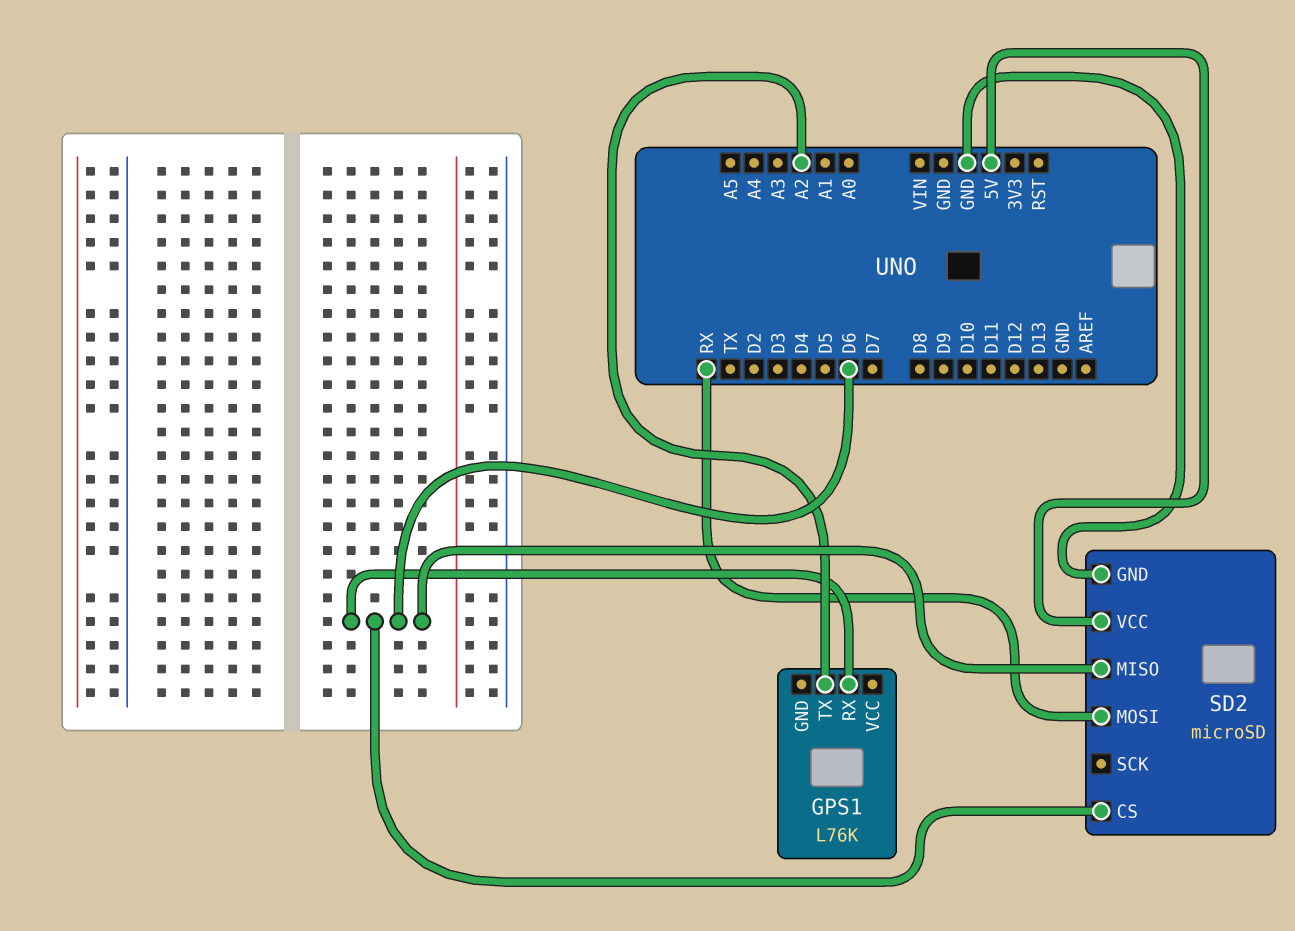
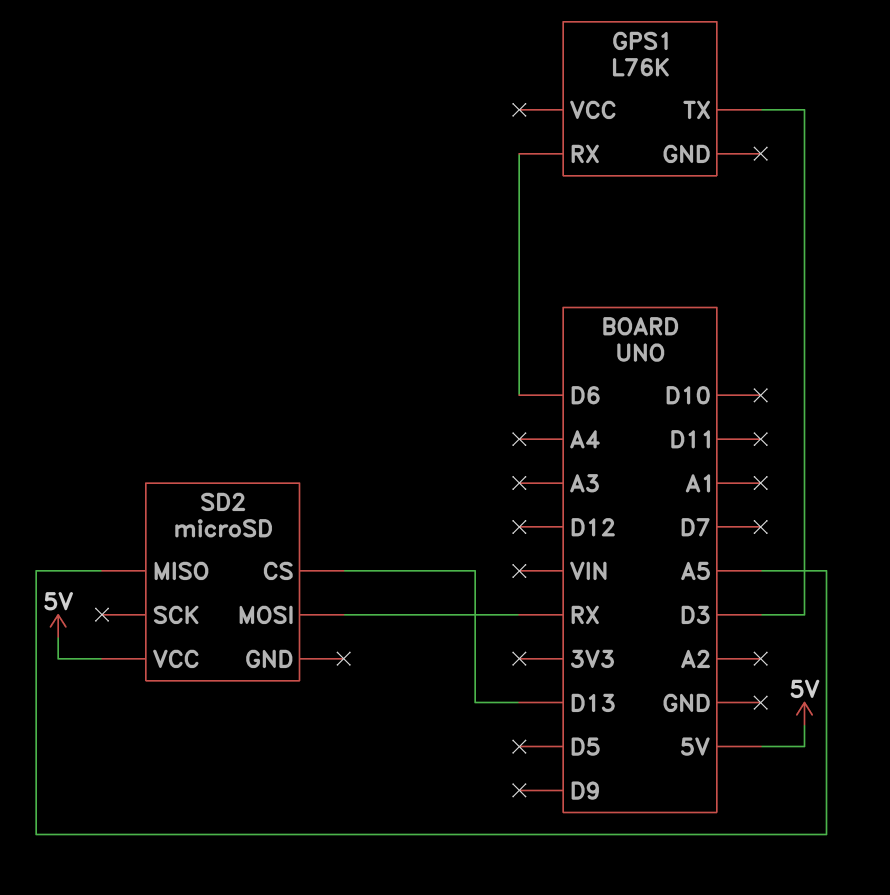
GPS1 pin TX: A2 -> D3
SD2 pin CS: D6 -> D13
SD2 pin GND: GND -> none
SD2 pin MISO: D6 -> A5

